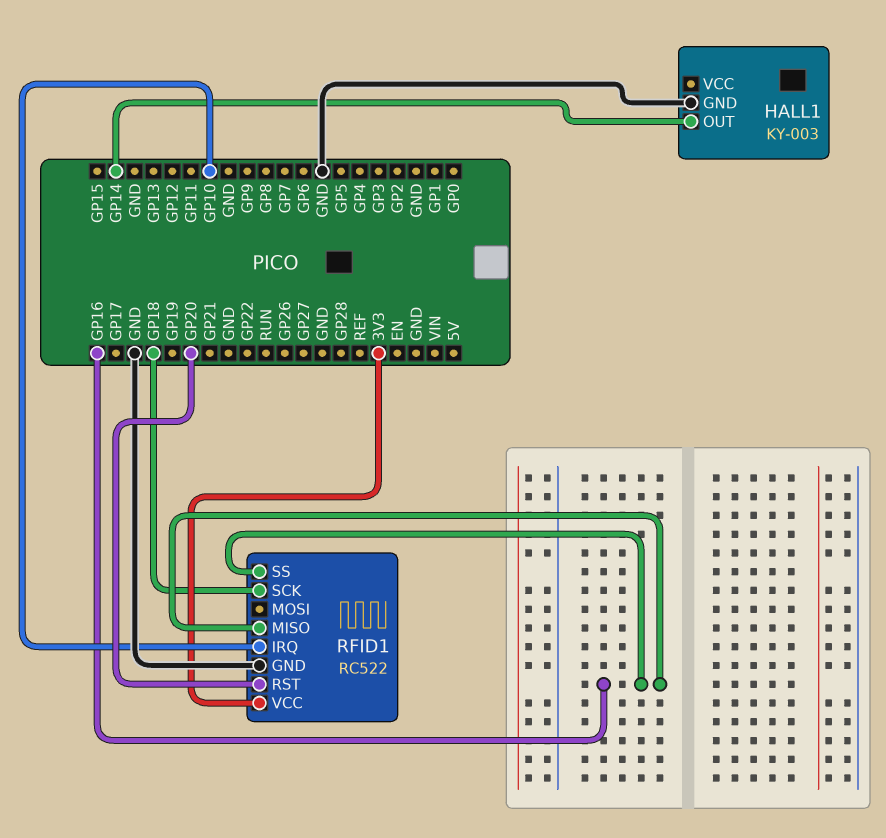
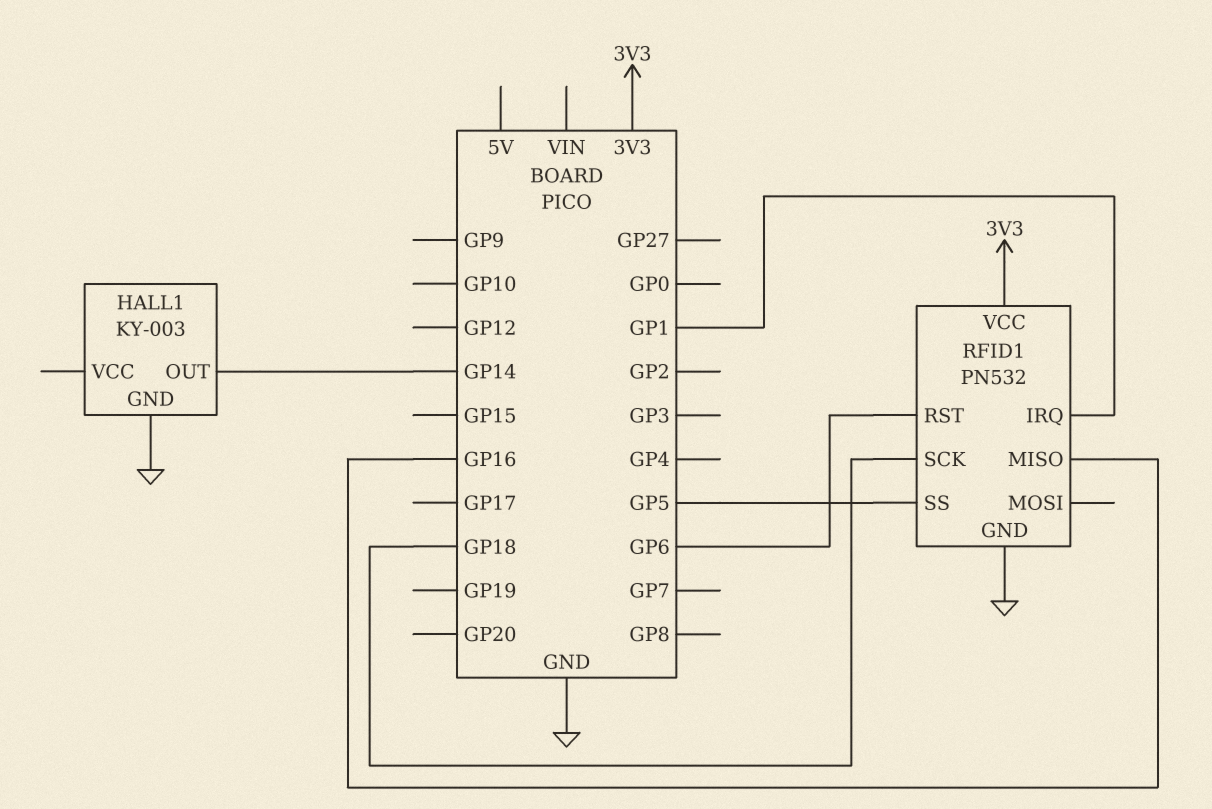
RFID1: RC522 -> PN532
RFID1 pin IRQ: GP10 -> GP1
RFID1 pin RST: GP20 -> GP6
RFID1 pin SS: GP16 -> GP5

